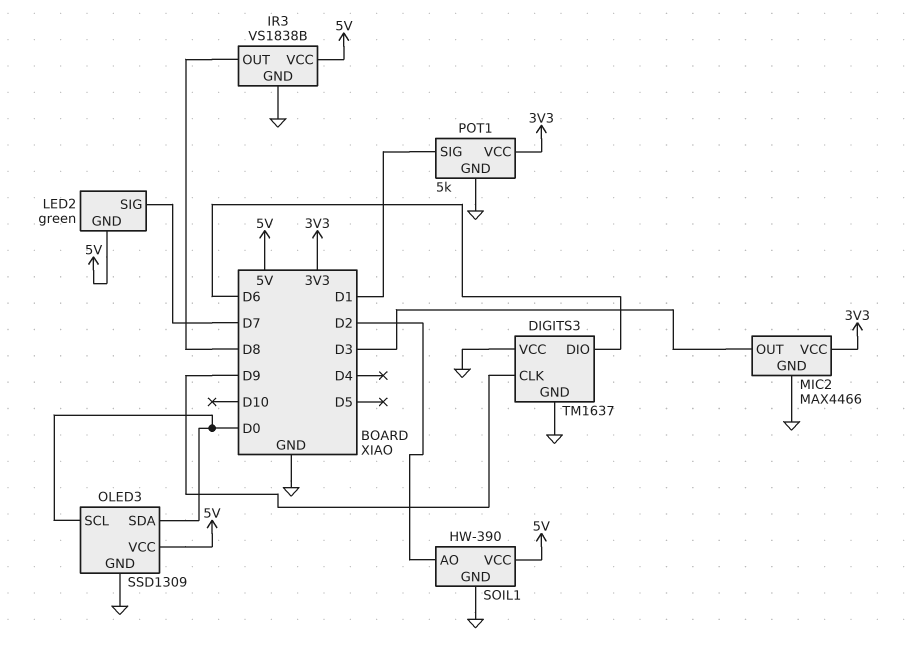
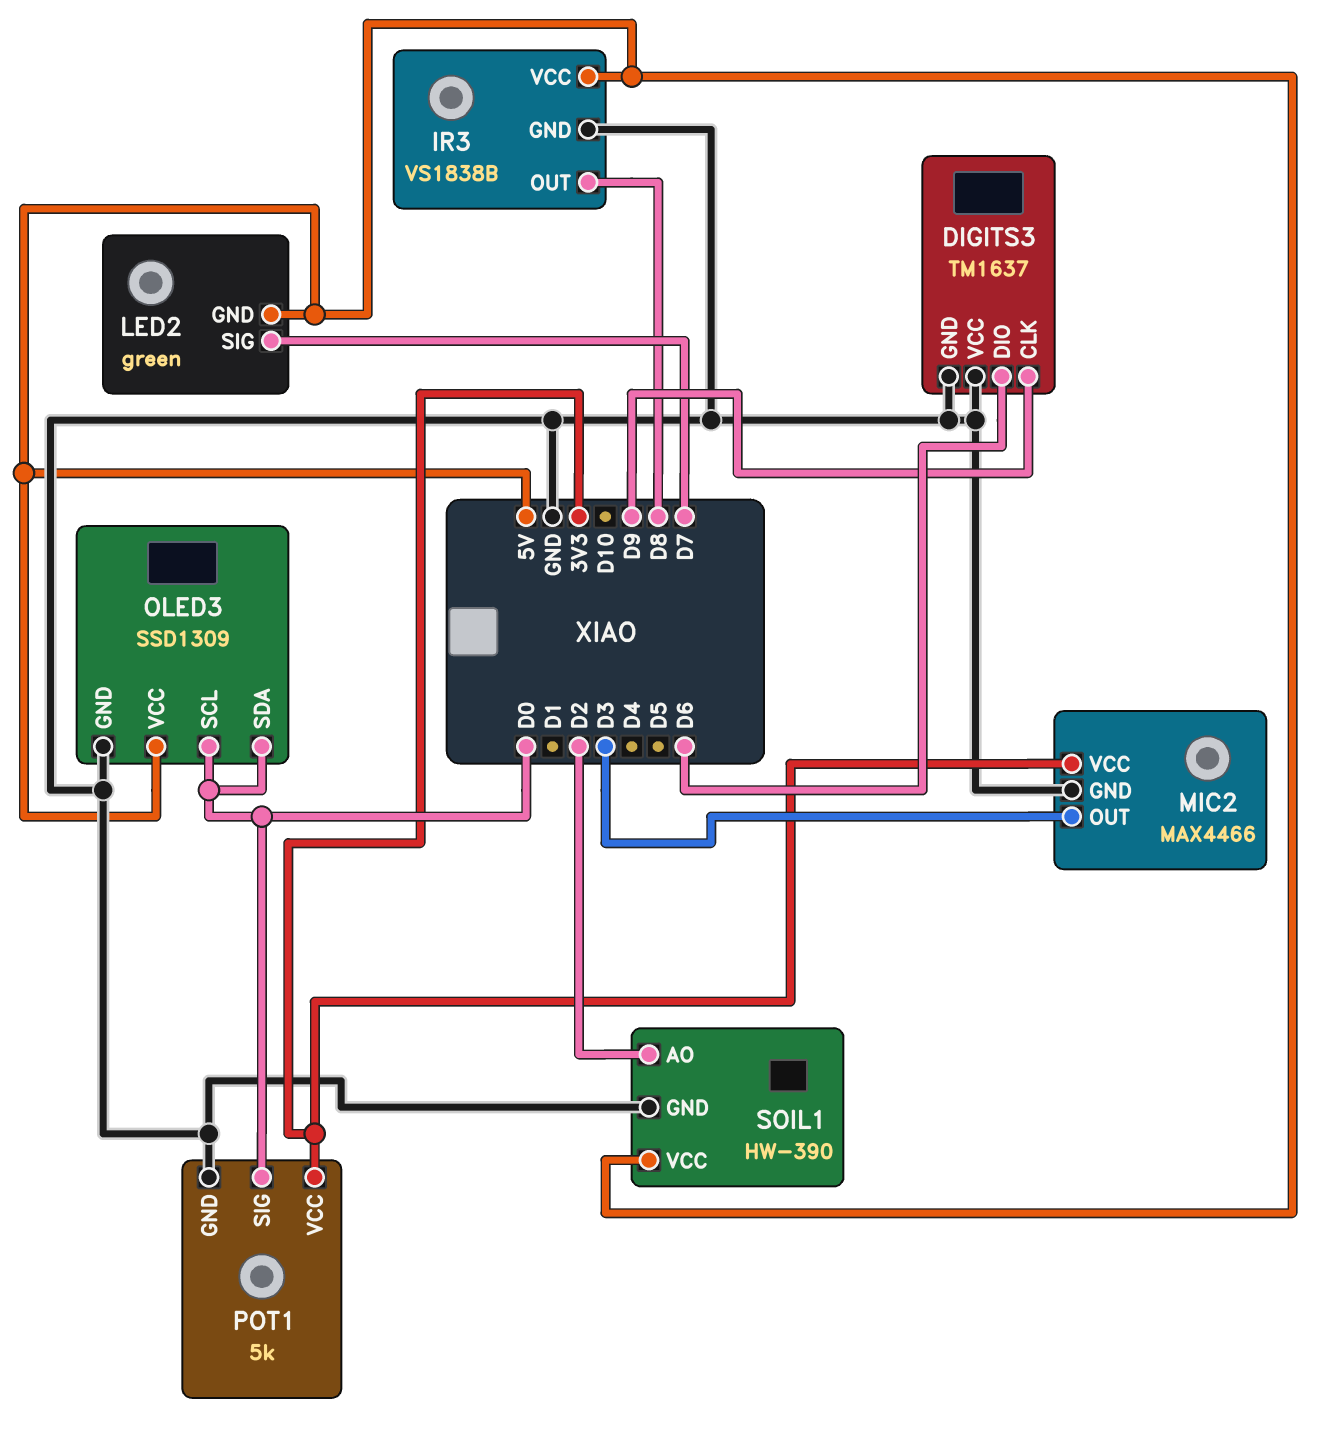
POT1 pin SIG: D1 -> D0

